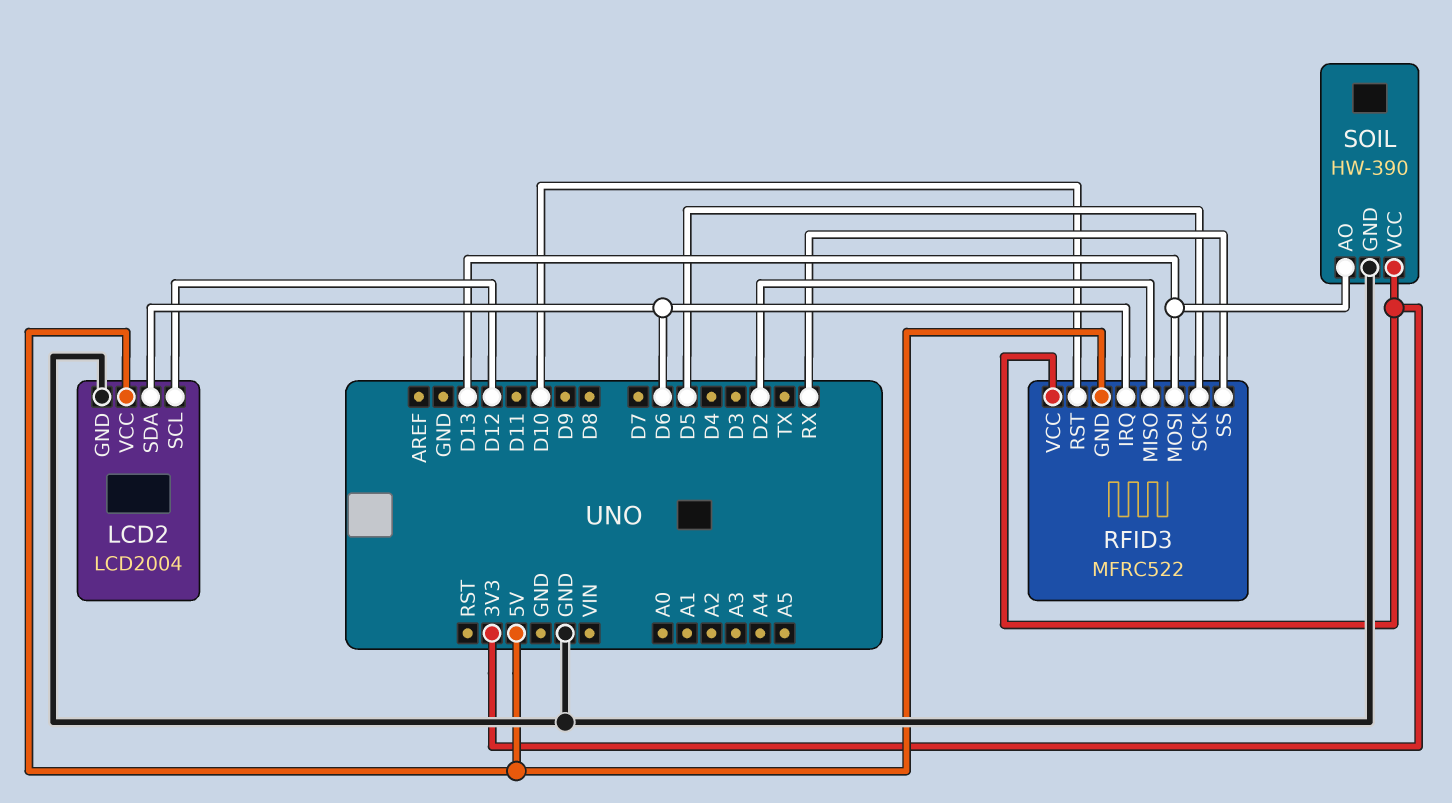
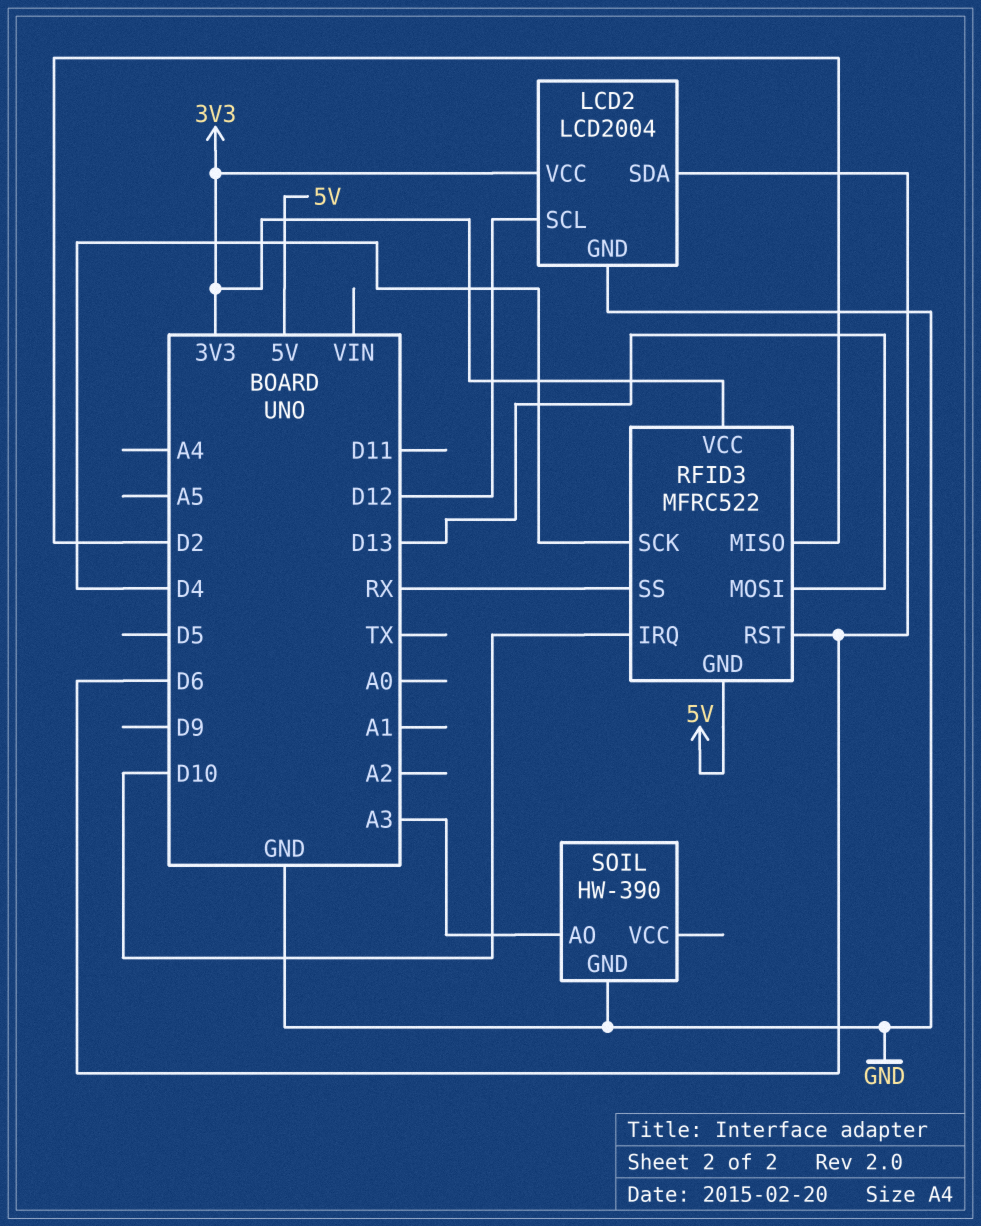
LCD2 pin VCC: 5V -> 3V3
RFID3 pin IRQ: D6 -> D10
RFID3 pin RST: D10 -> D6
RFID3 pin SCK: D5 -> D4
SOIL pin AO: D13 -> A3
SOIL pin VCC: 3V3 -> none

